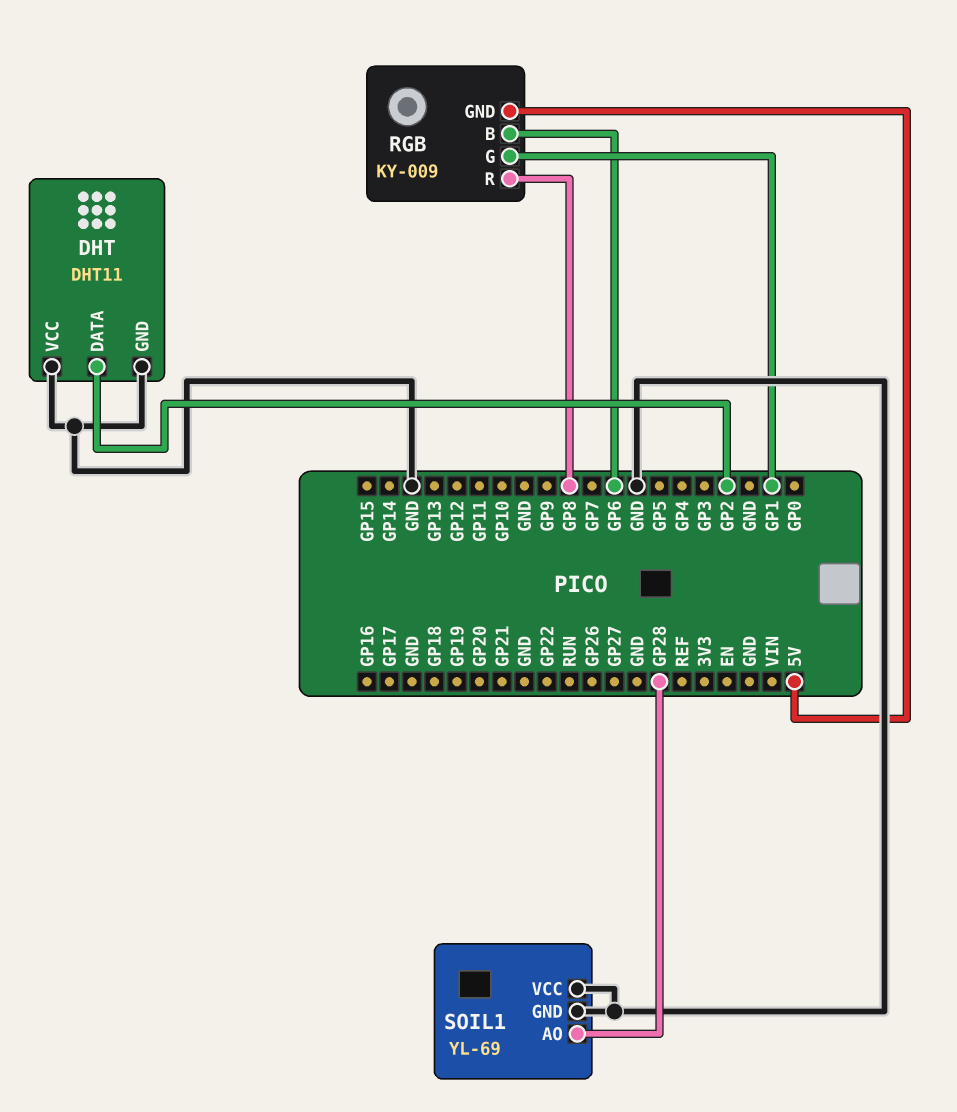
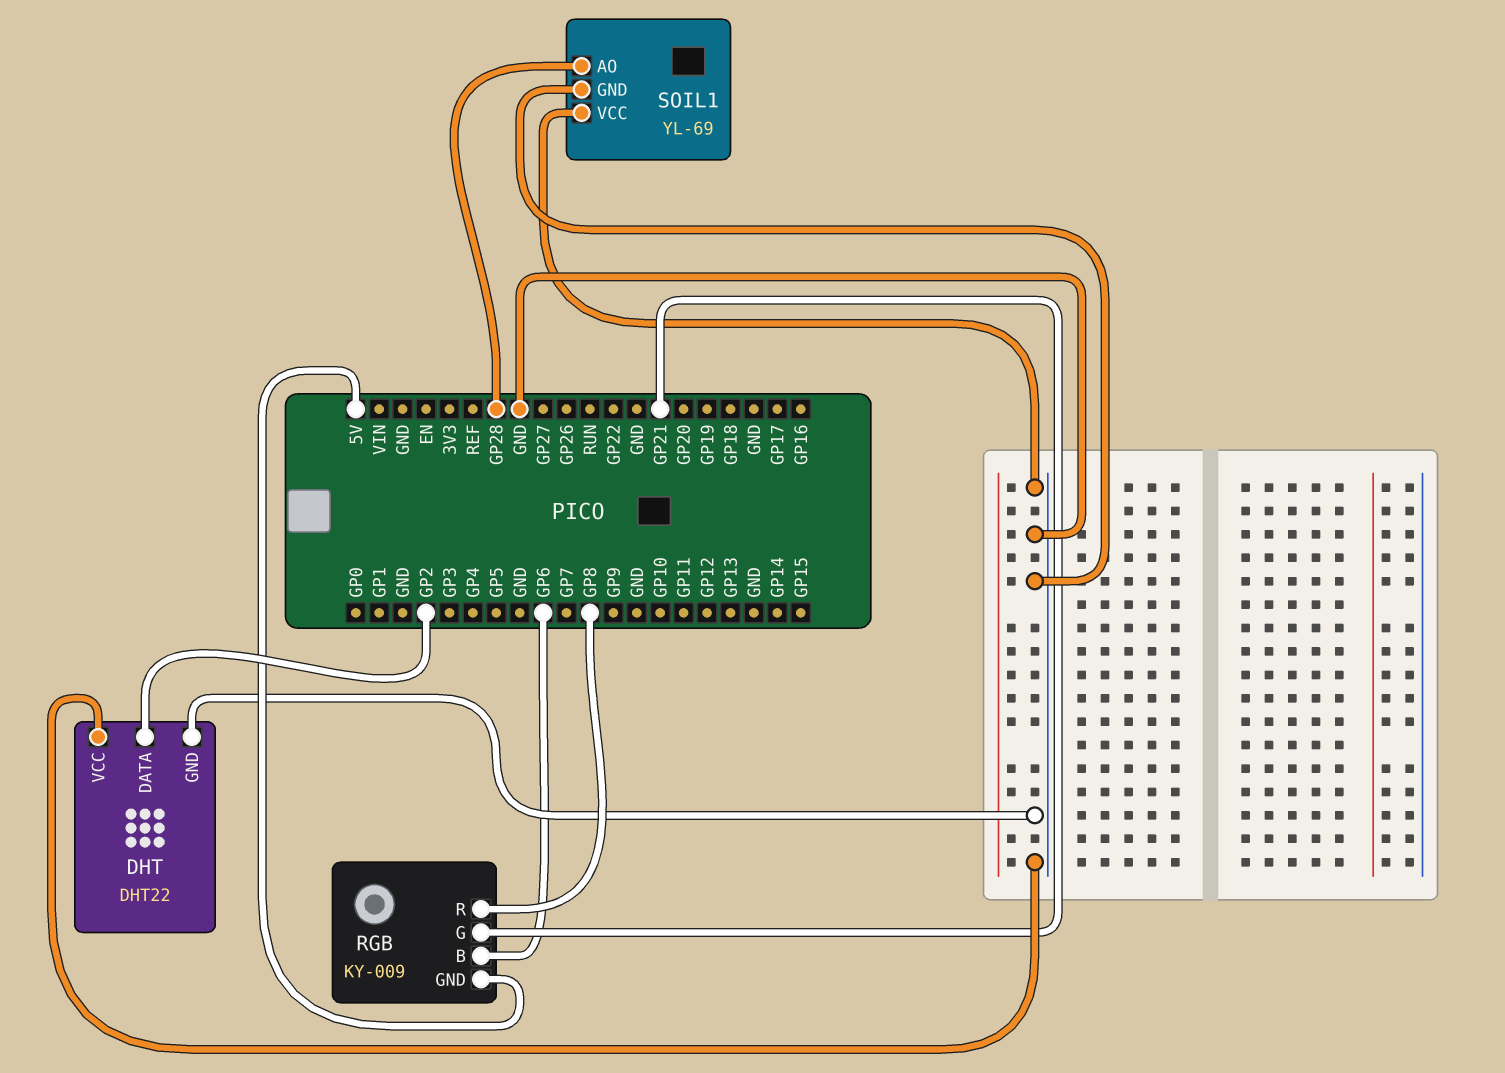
DHT: DHT11 -> DHT22
RGB pin G: GP1 -> GP21

